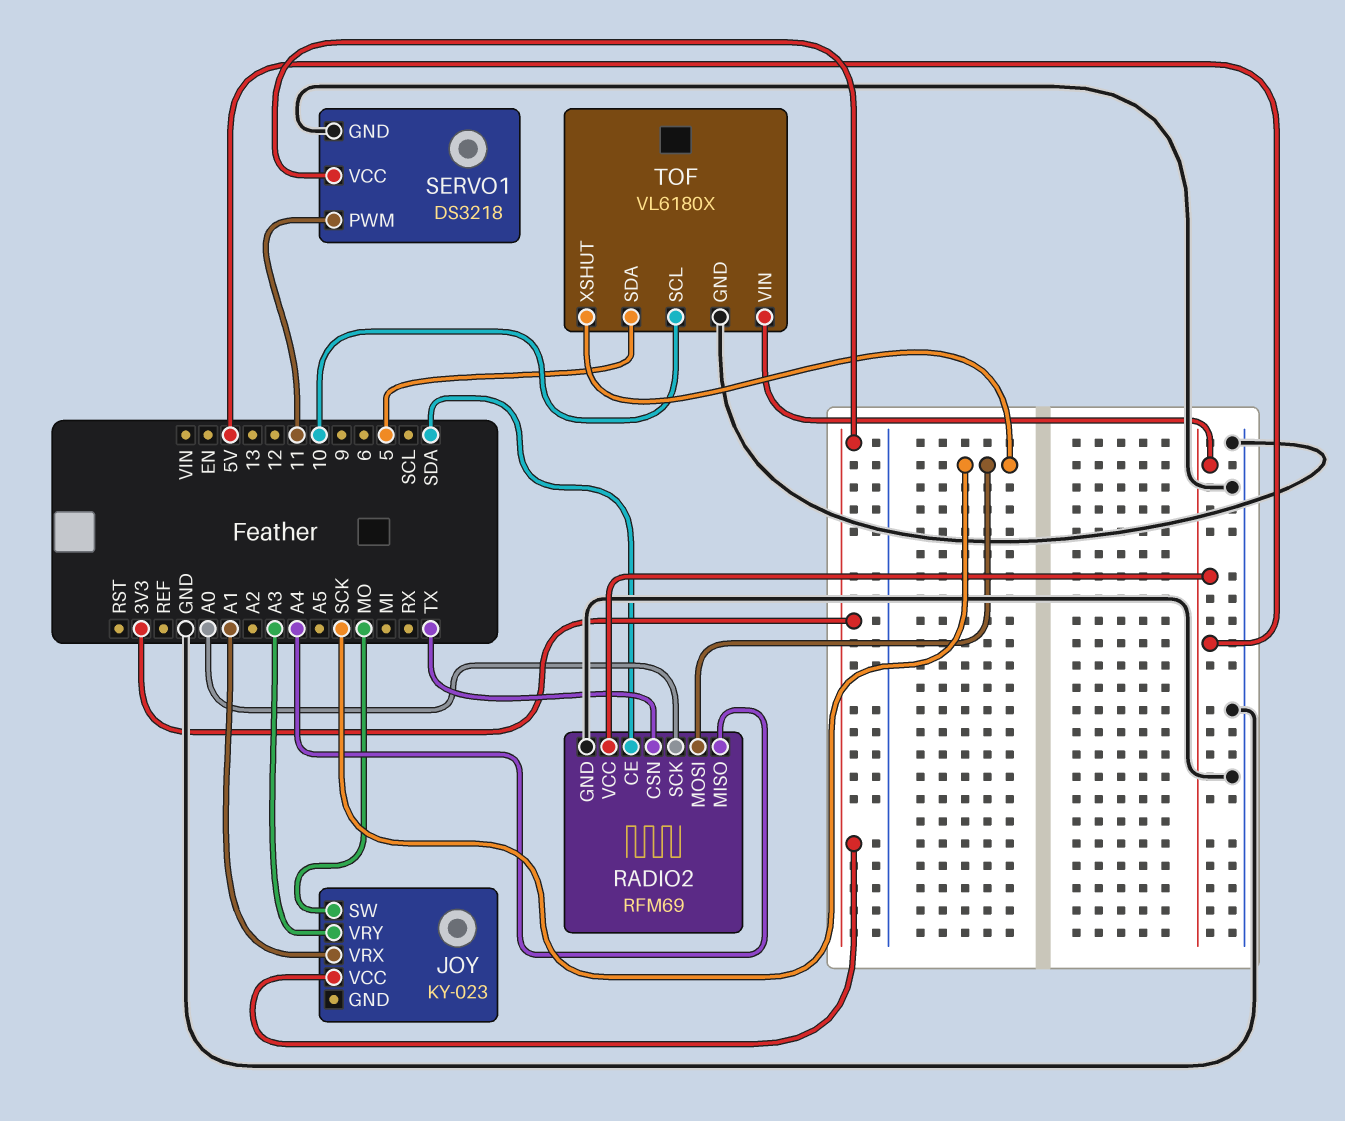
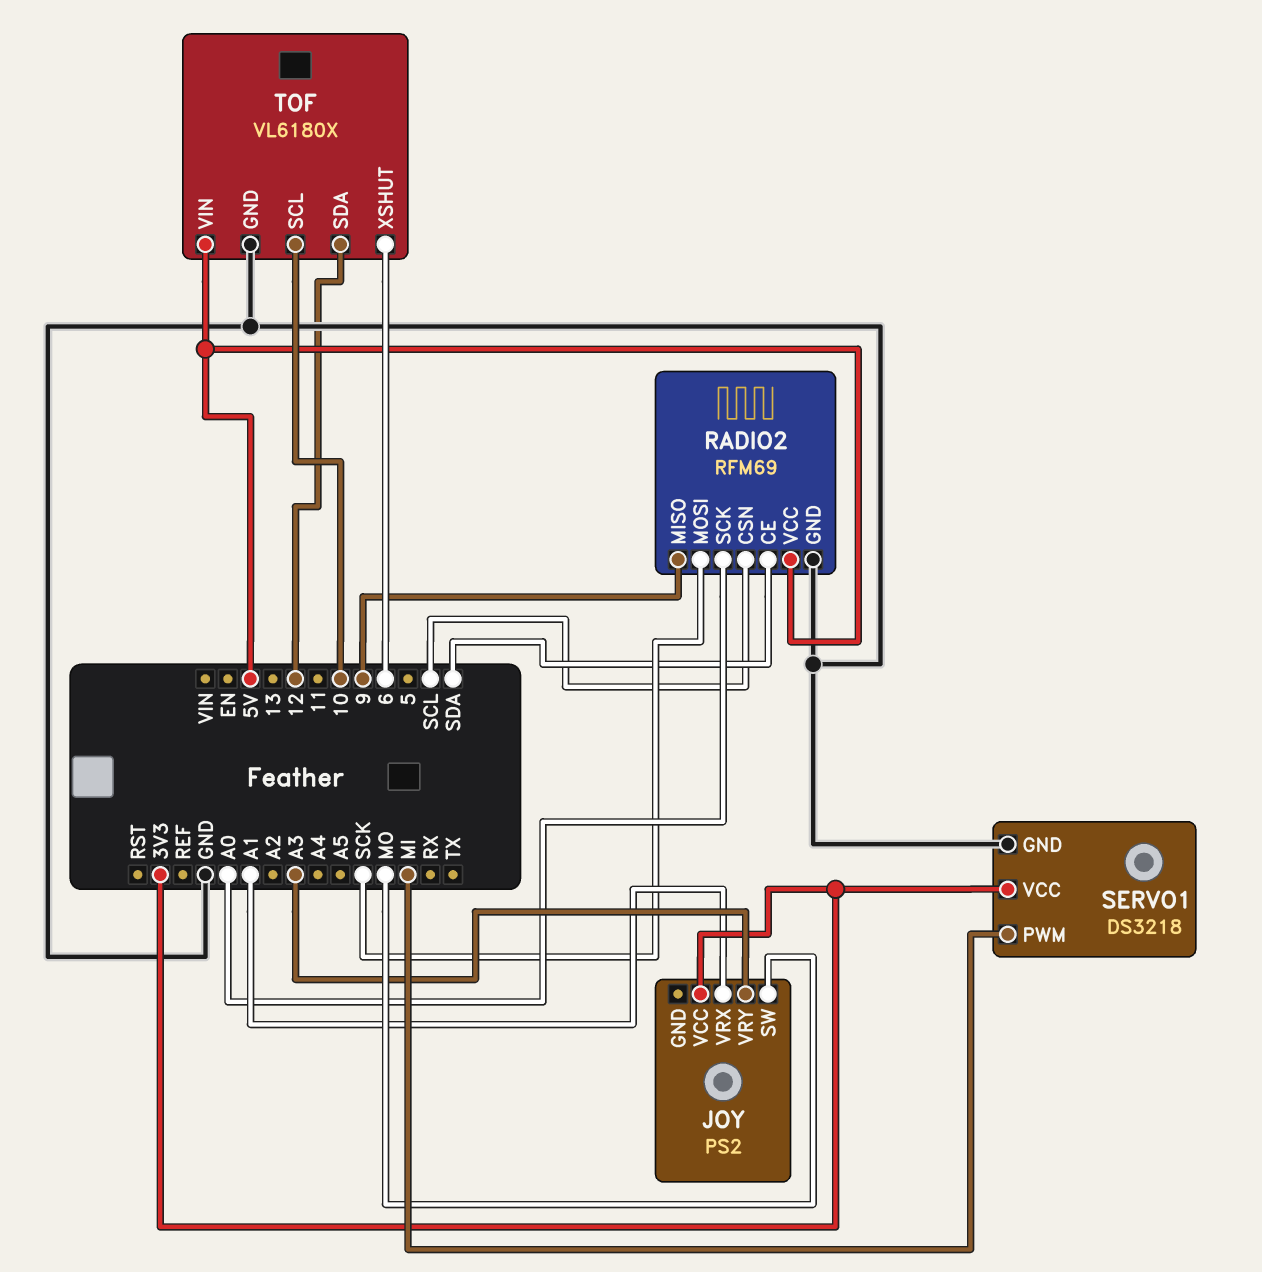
JOY: KY-023 -> PS2
RADIO2 pin CSN: TX -> SCL
RADIO2 pin MISO: A4 -> 9
SERVO1 pin PWM: 11 -> MI
TOF pin SDA: 5 -> 12
TOF pin XSHUT: SCK -> 6

